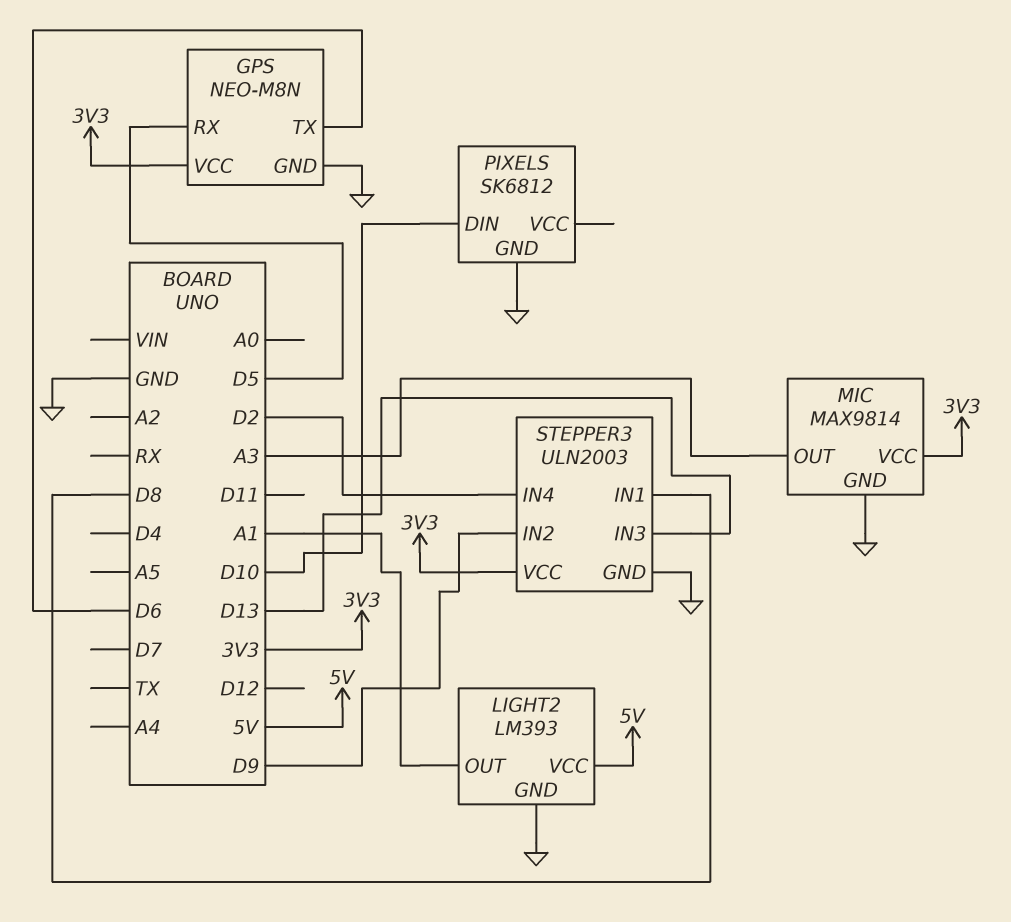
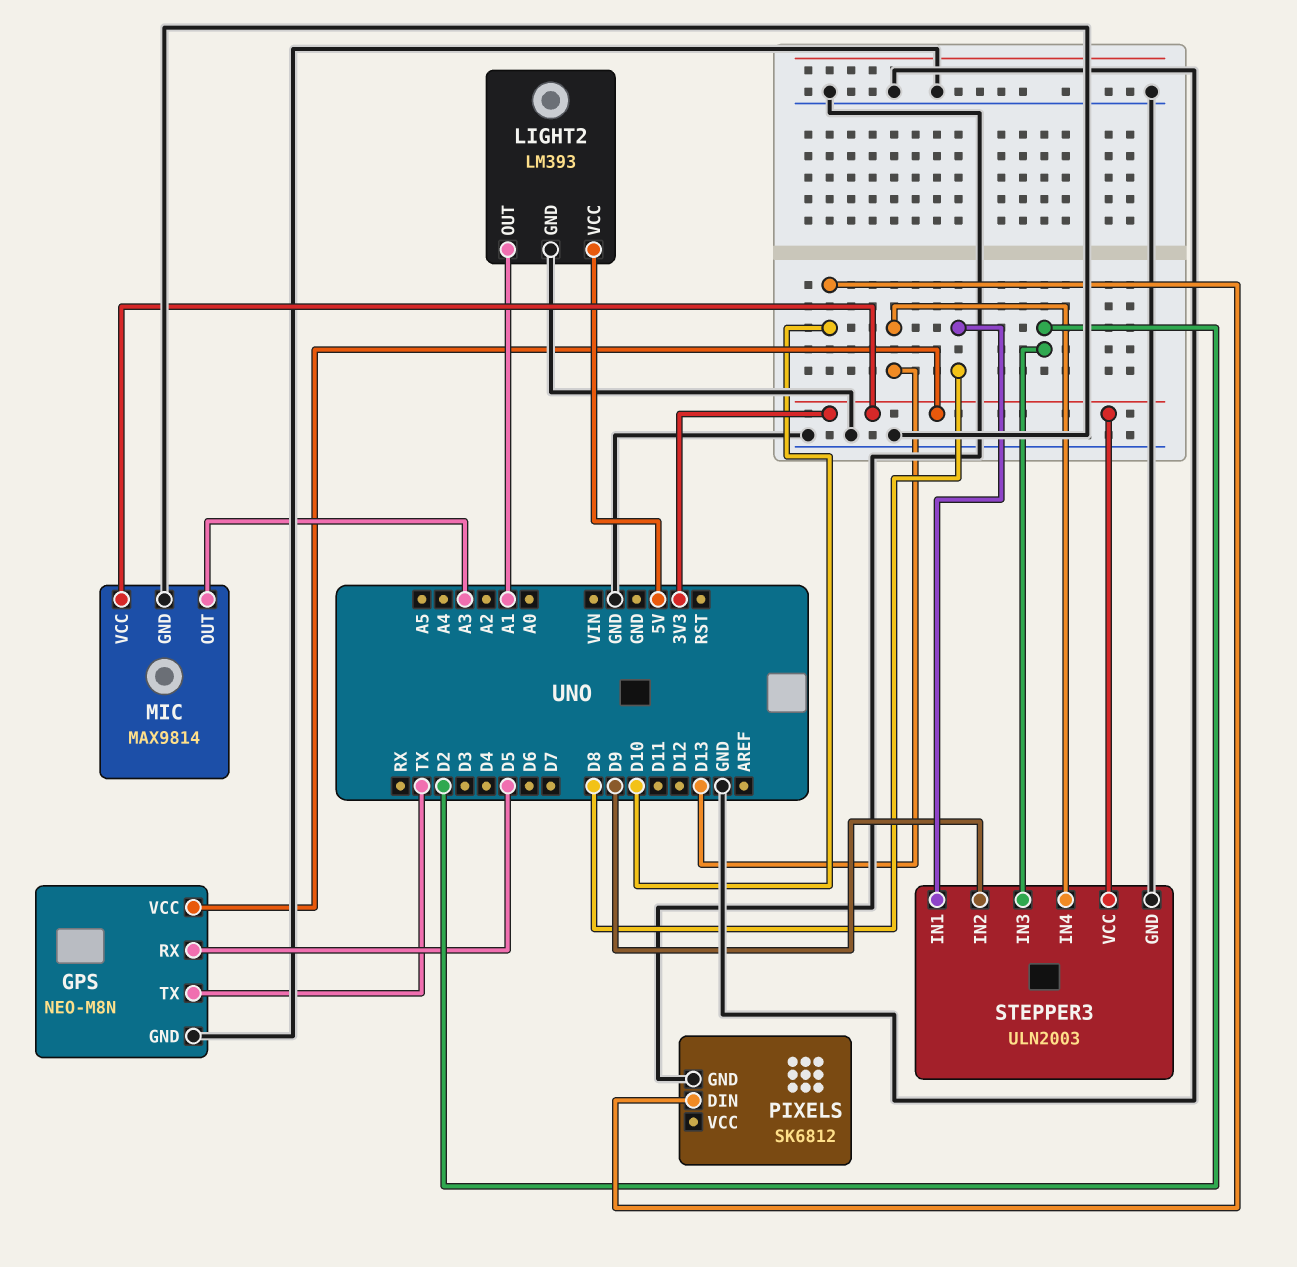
GPS pin TX: D6 -> TX
STEPPER3 pin IN3: D13 -> D2
STEPPER3 pin IN4: D2 -> D13

